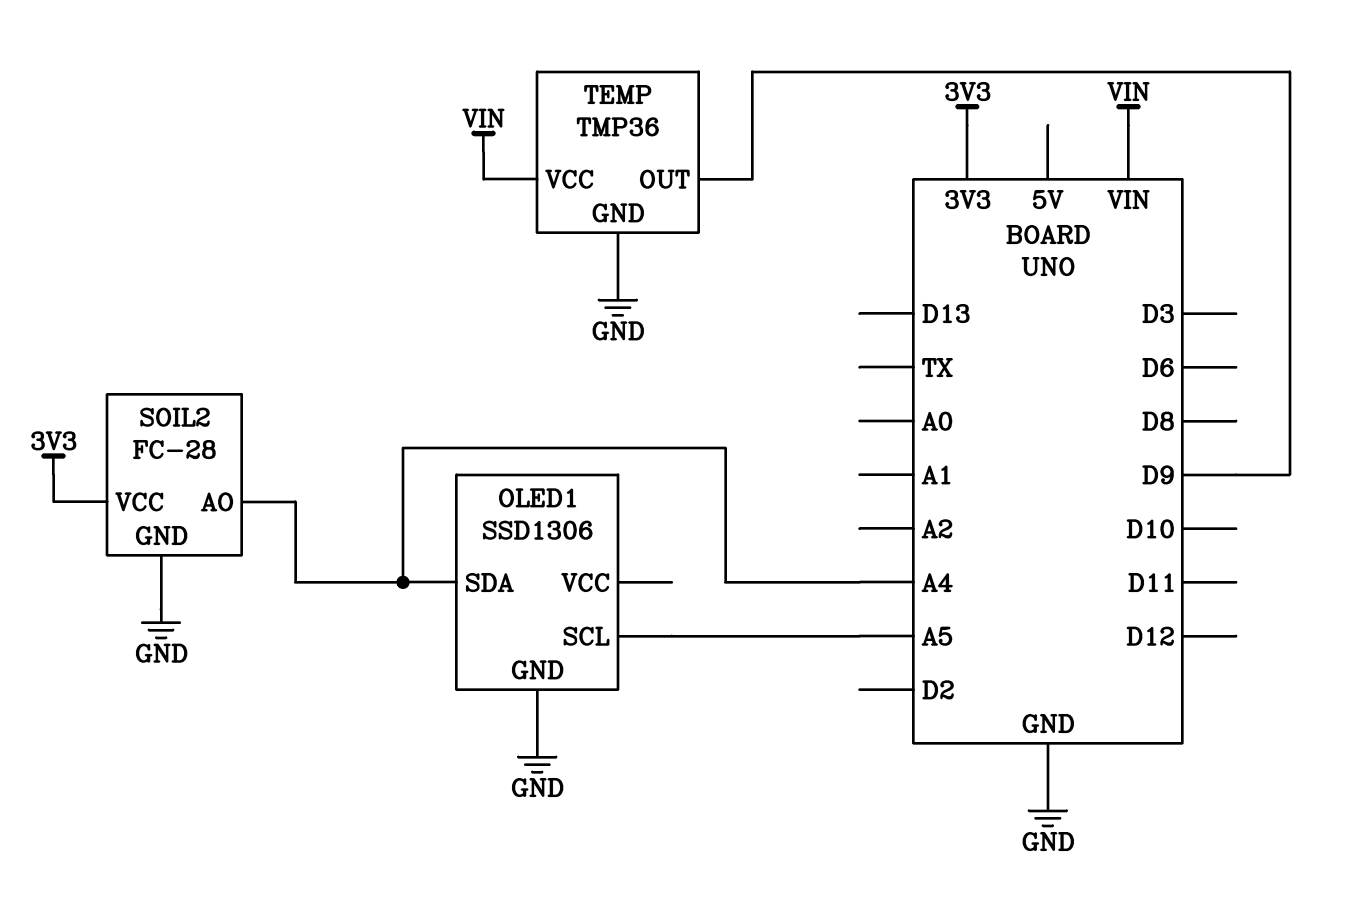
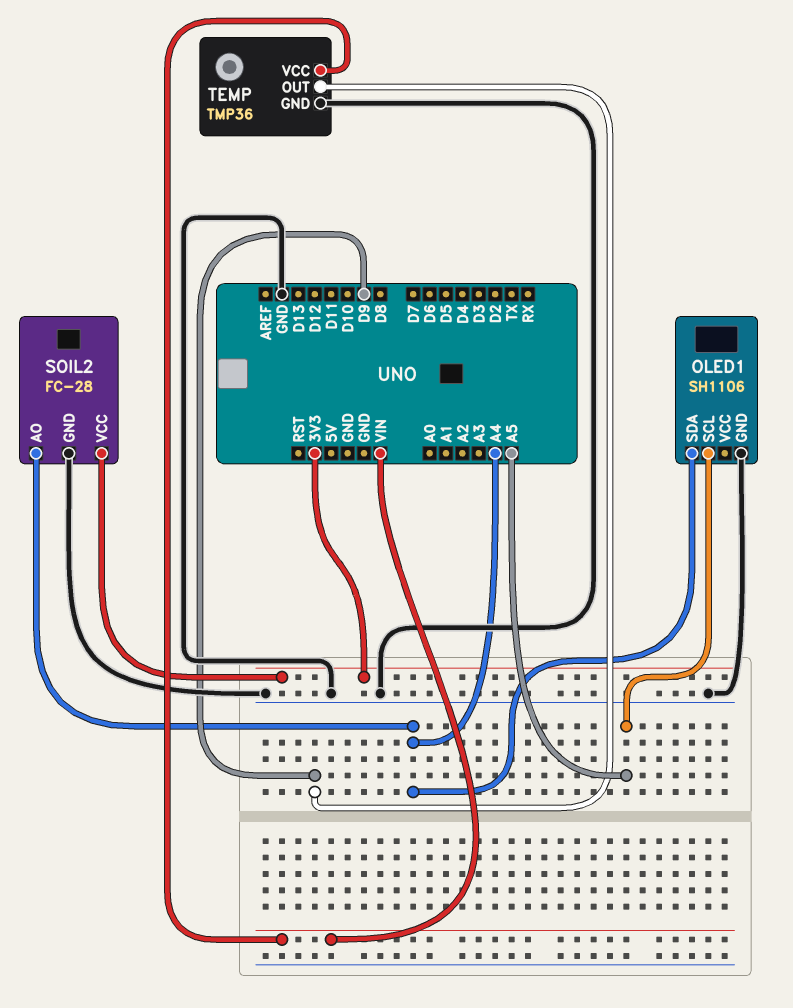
OLED1: SSD1306 -> SH1106

